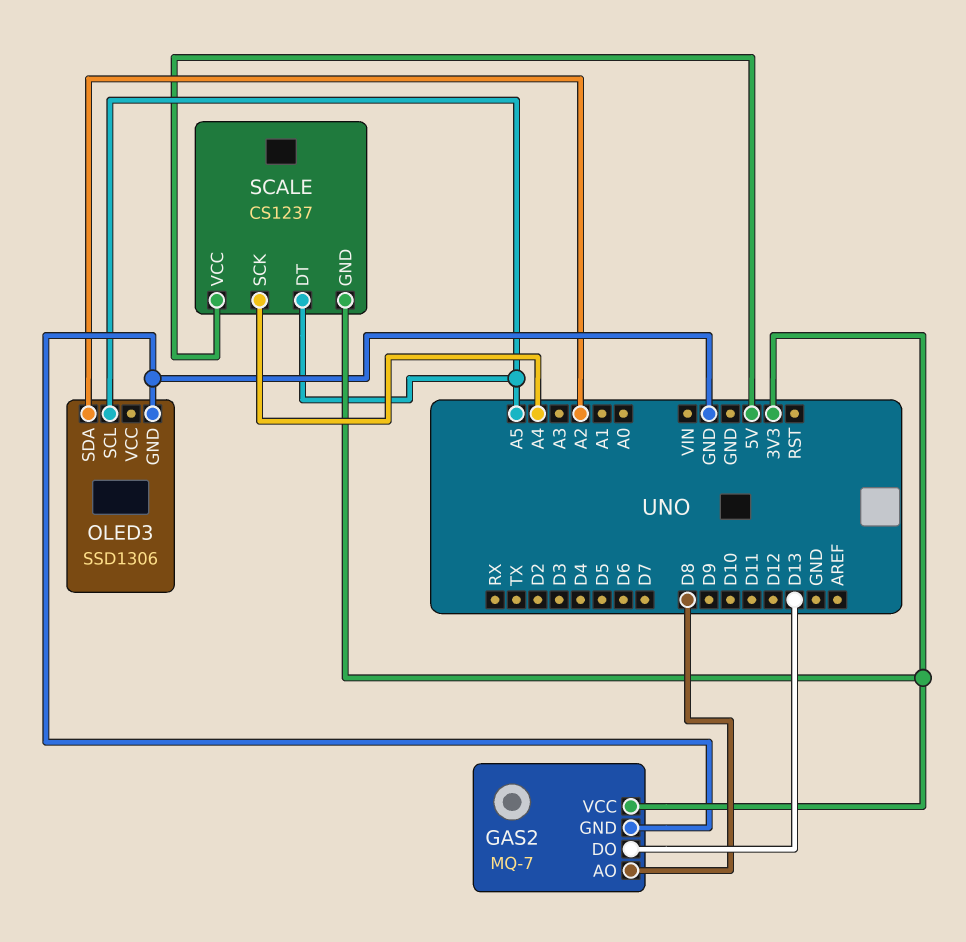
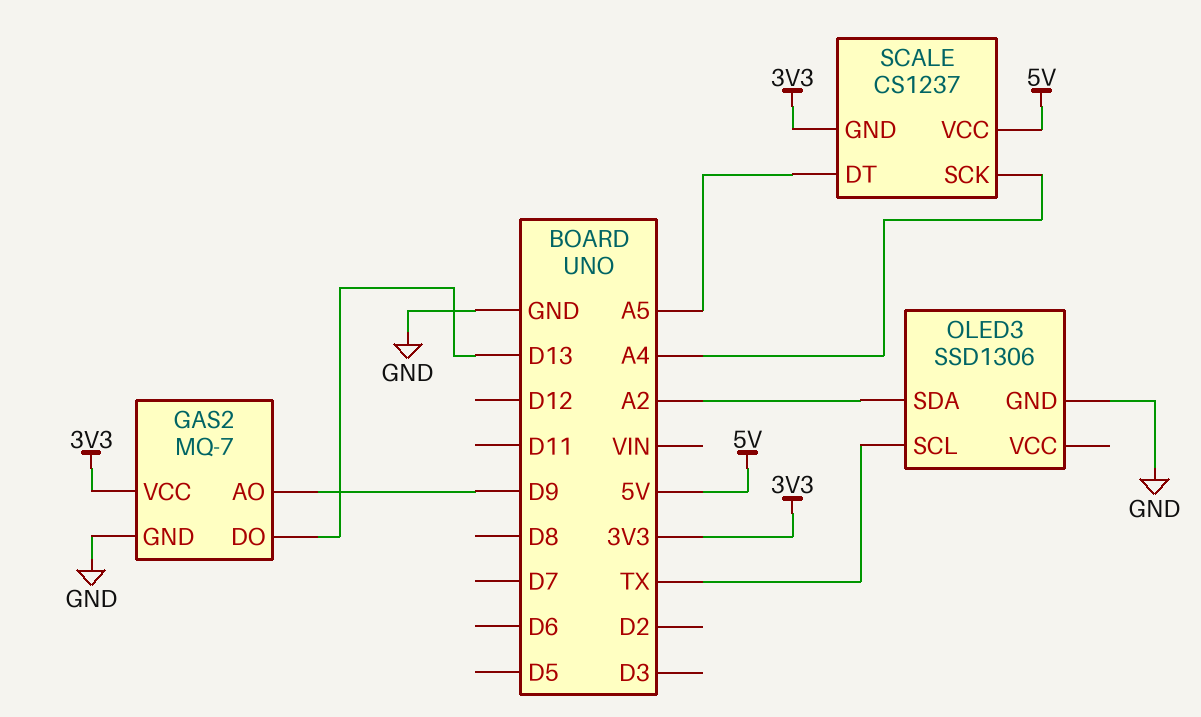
GAS2 pin AO: D8 -> D9
OLED3 pin SCL: A5 -> TX

